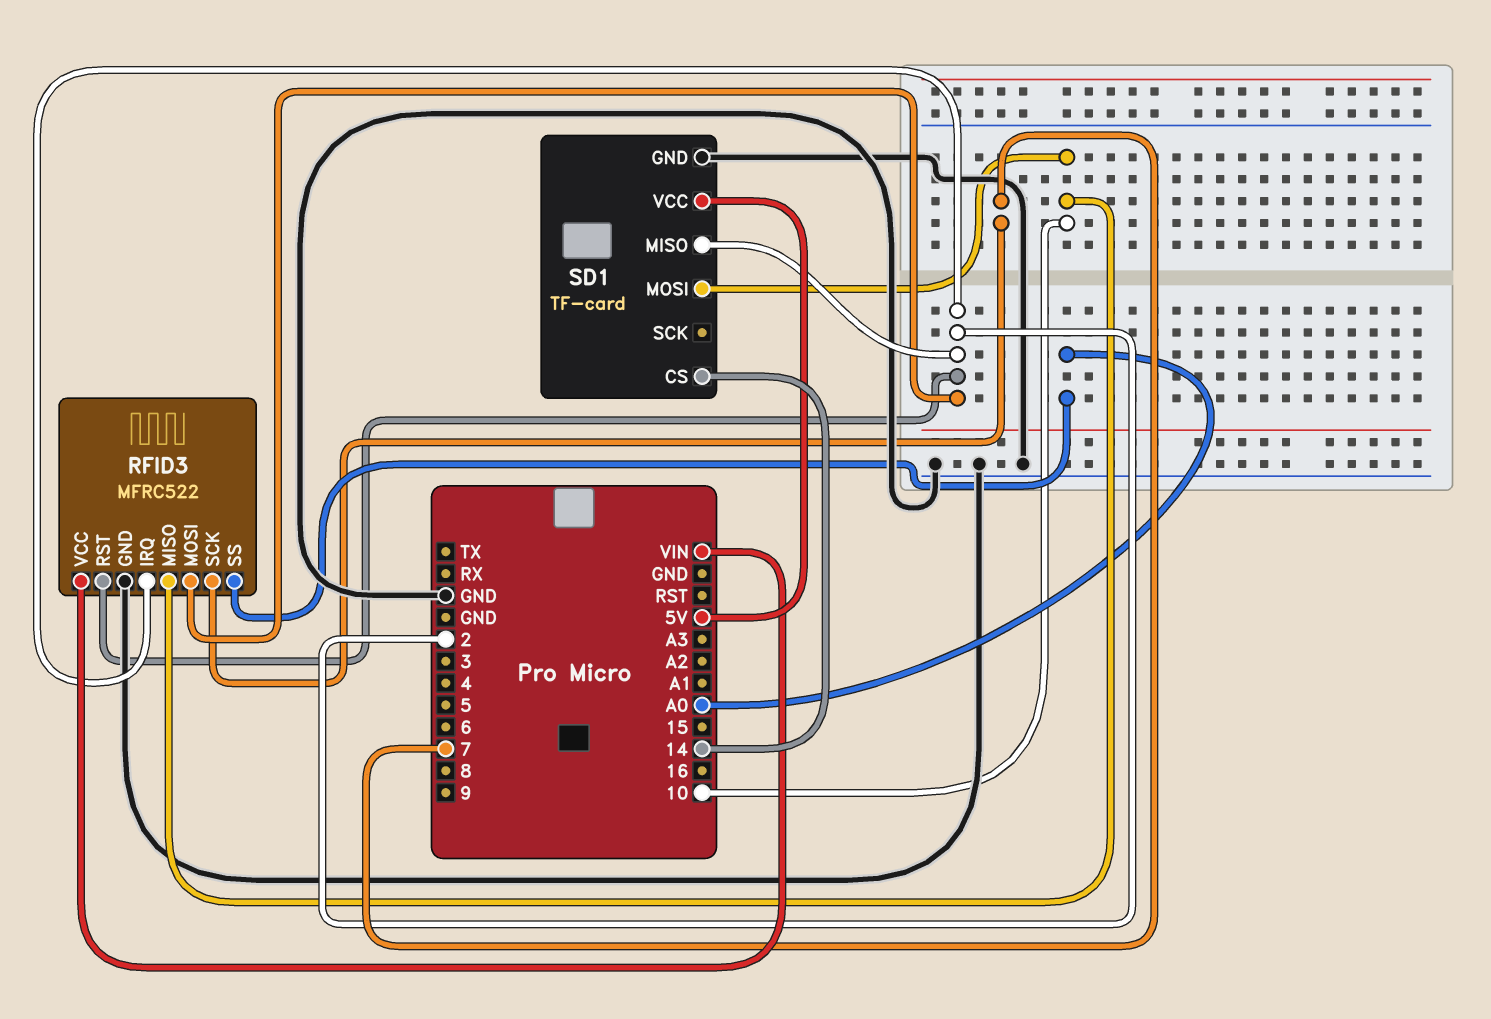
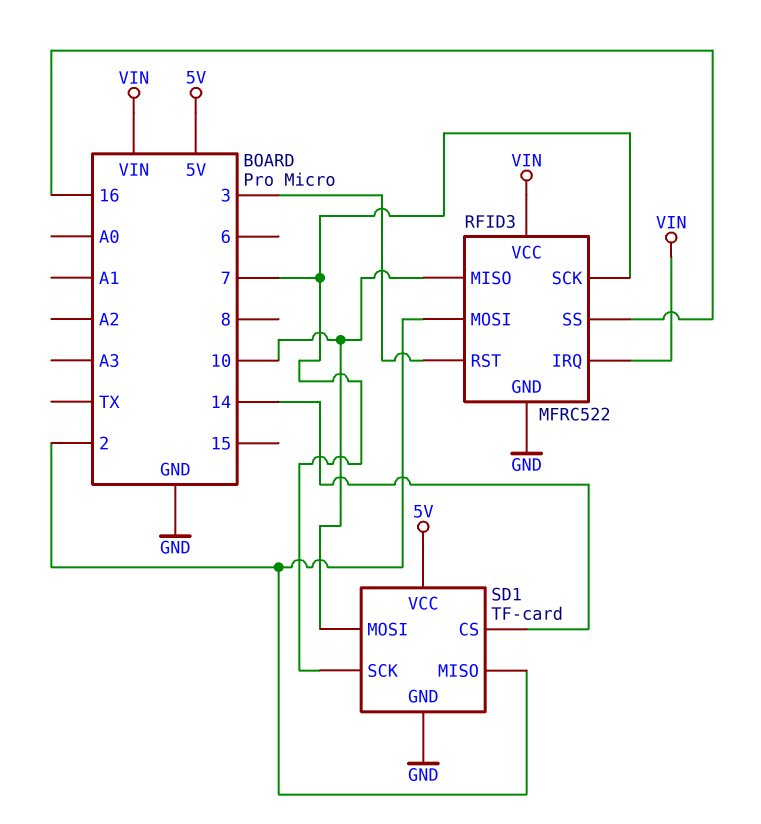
RFID3 pin IRQ: 2 -> VIN
RFID3 pin RST: 2 -> 3
RFID3 pin SS: A0 -> 16
SD1 pin SCK: none -> 7

